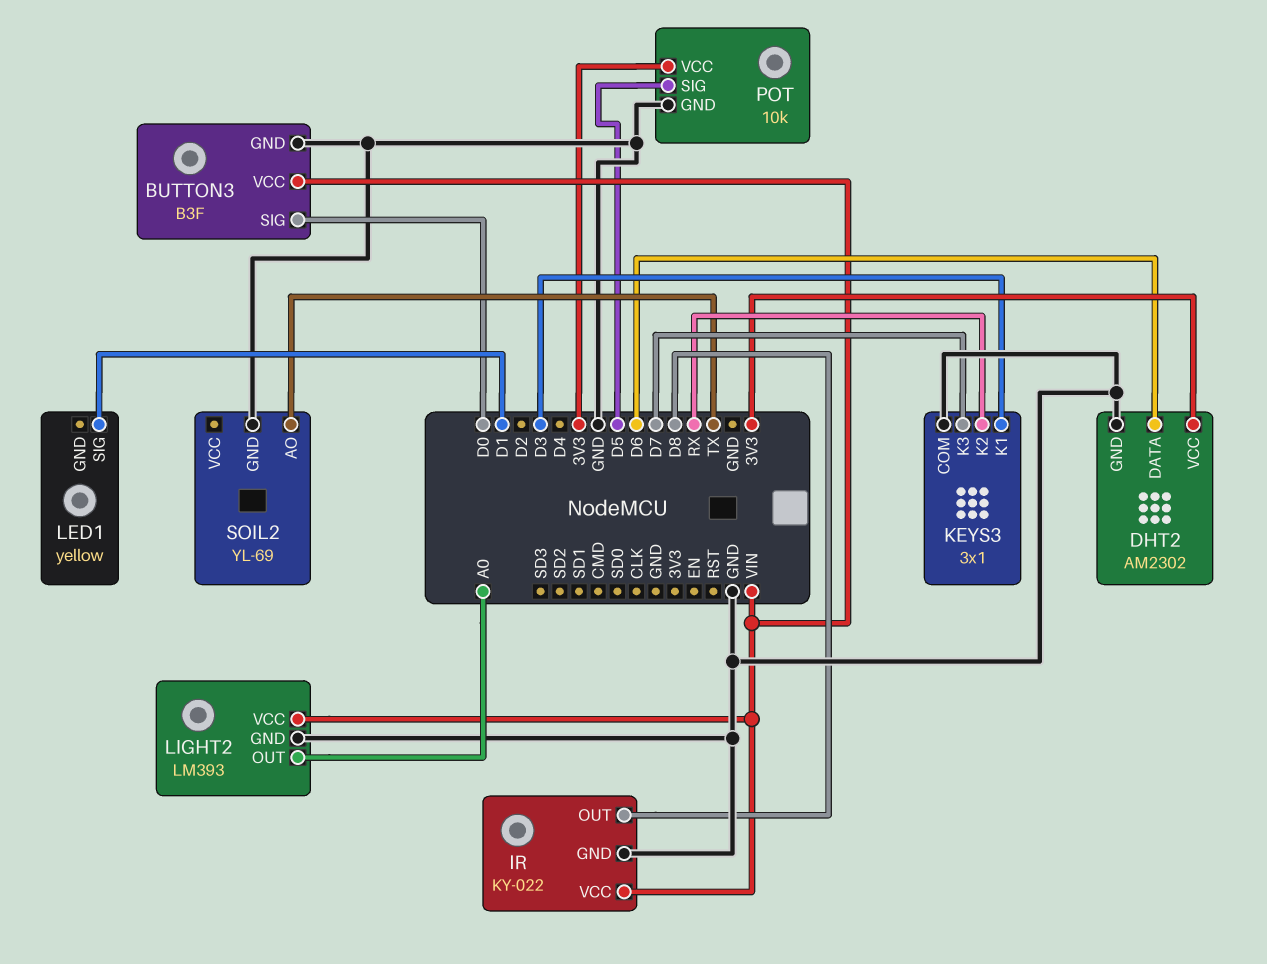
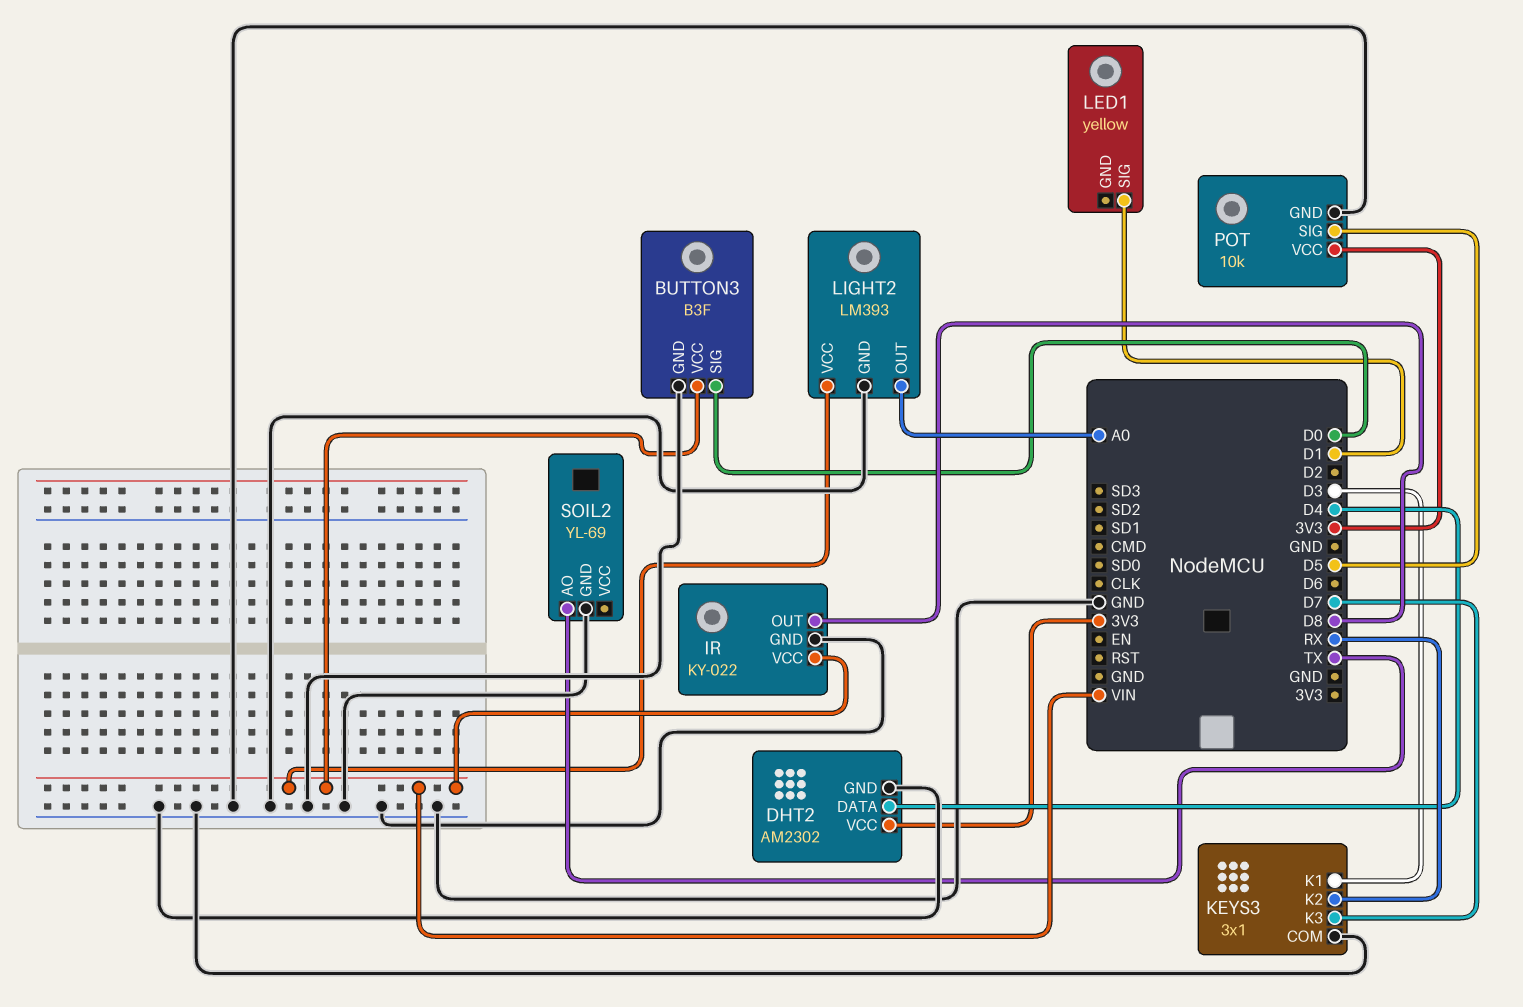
DHT2 pin DATA: D6 -> D4

